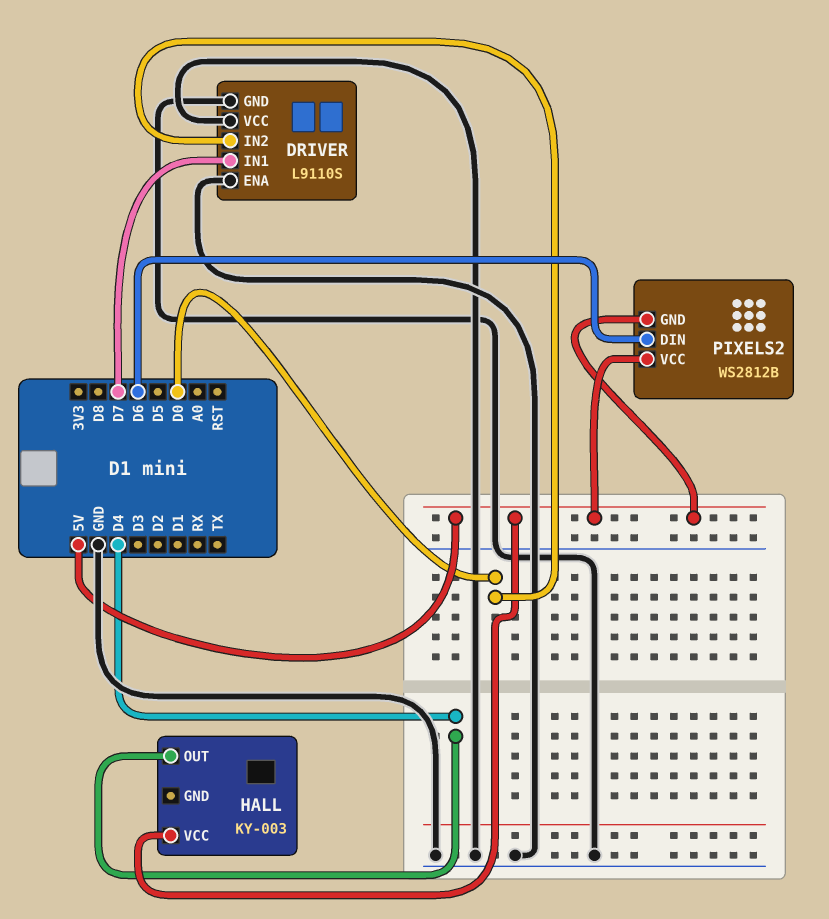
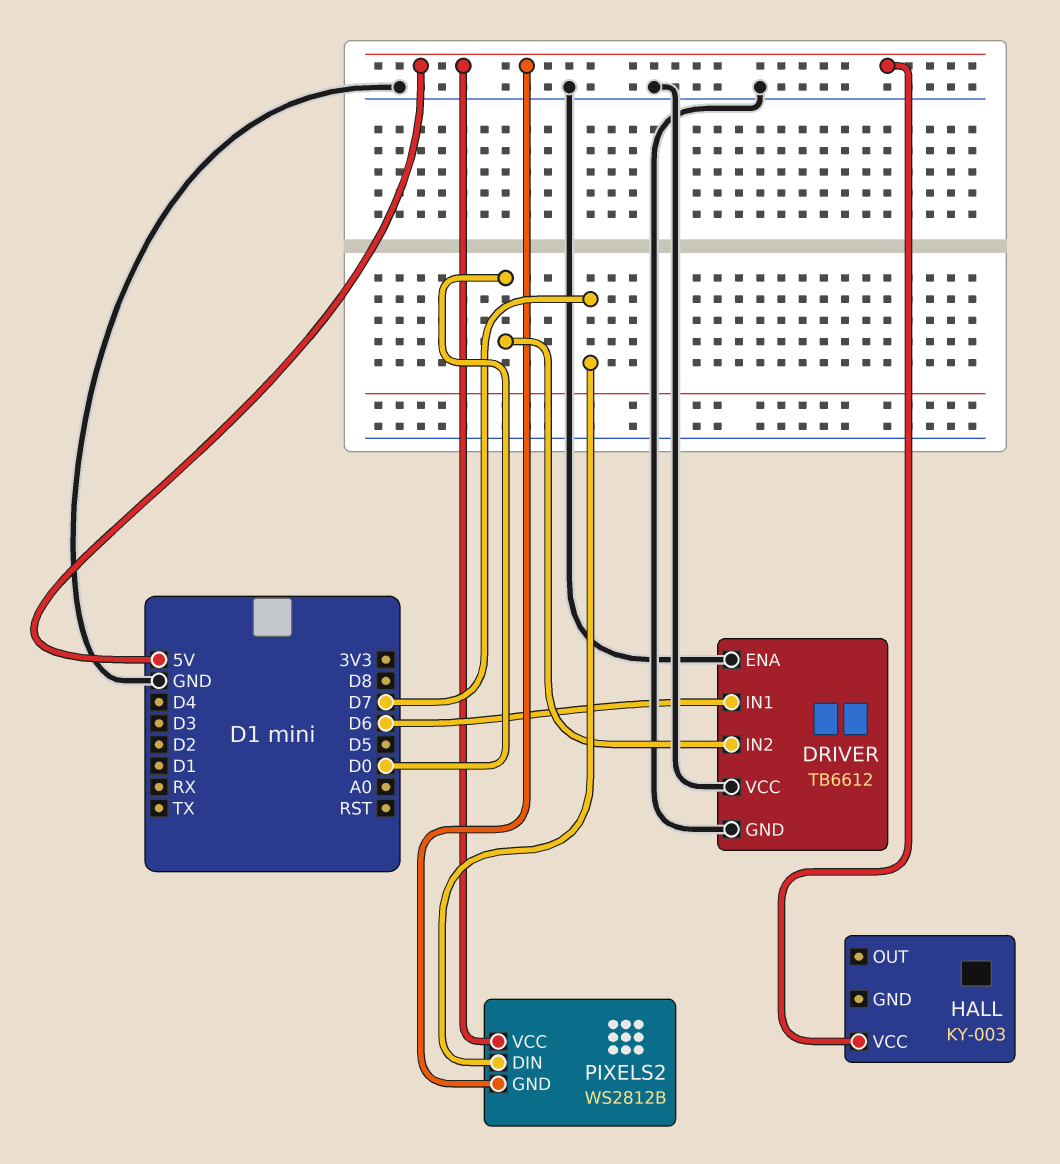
DRIVER: L9110S -> TB6612
DRIVER pin IN1: D7 -> D6
HALL pin OUT: D4 -> none
PIXELS2 pin DIN: D6 -> D7

